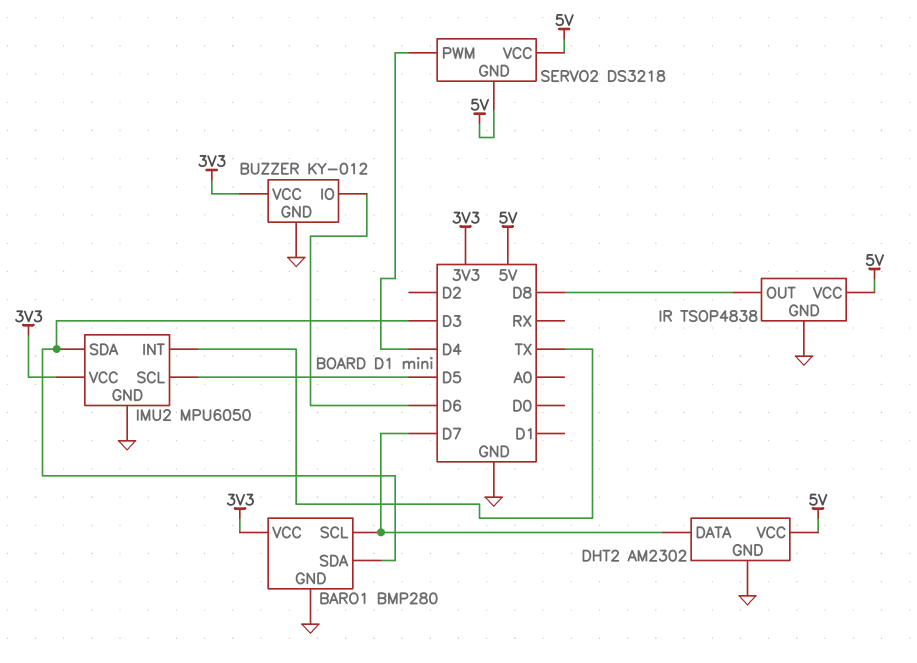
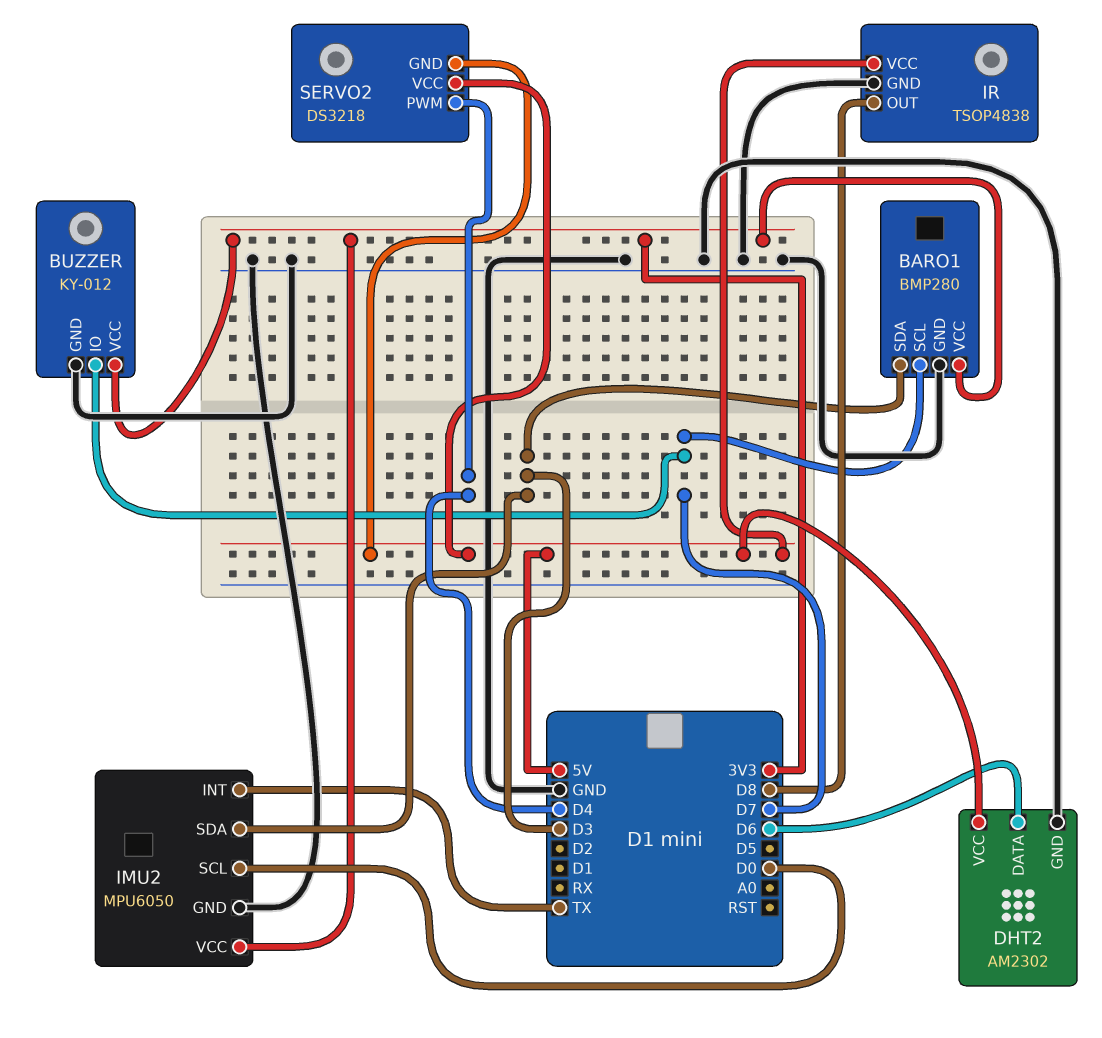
BUZZER pin IO: D6 -> D7
DHT2 pin DATA: D7 -> D6
IMU2 pin SCL: D5 -> D0

